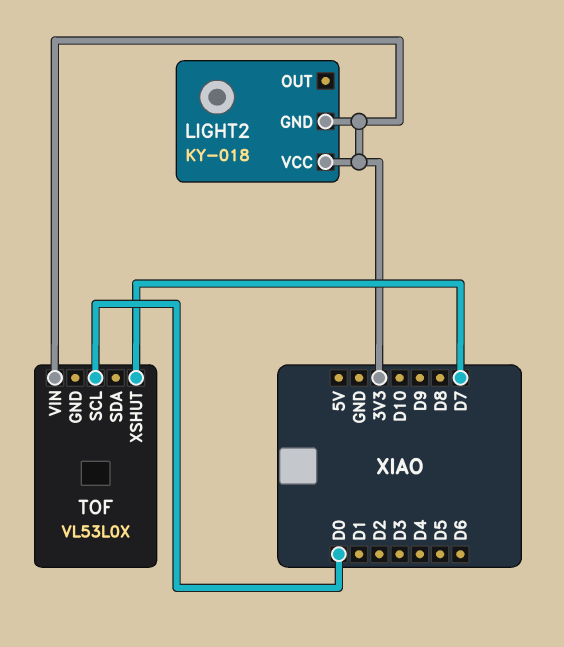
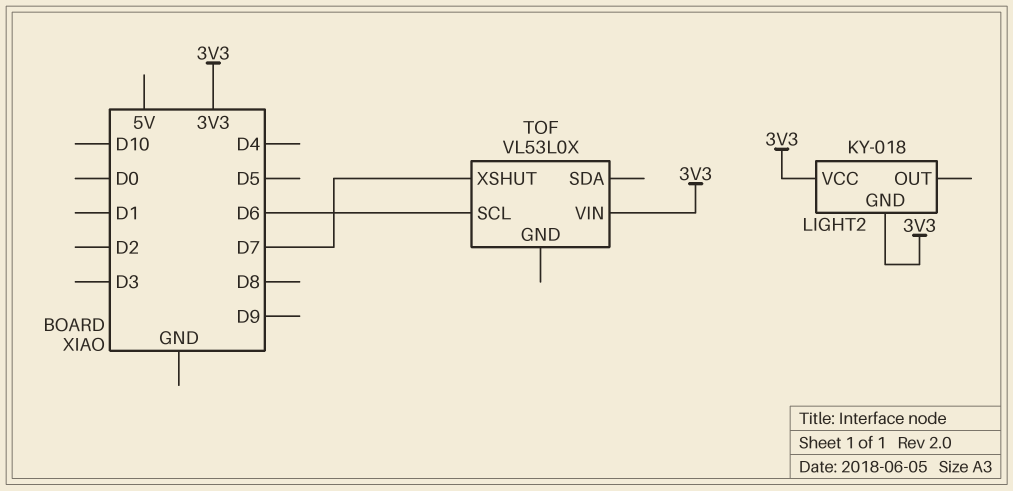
TOF pin SCL: D0 -> D6

